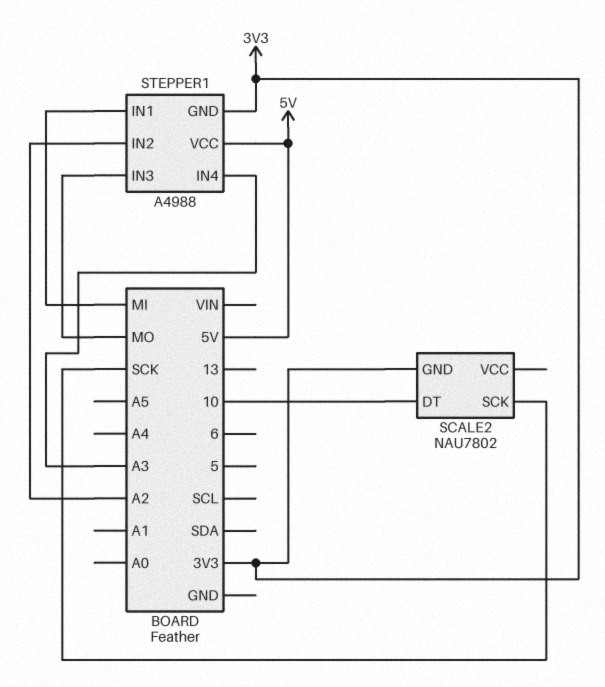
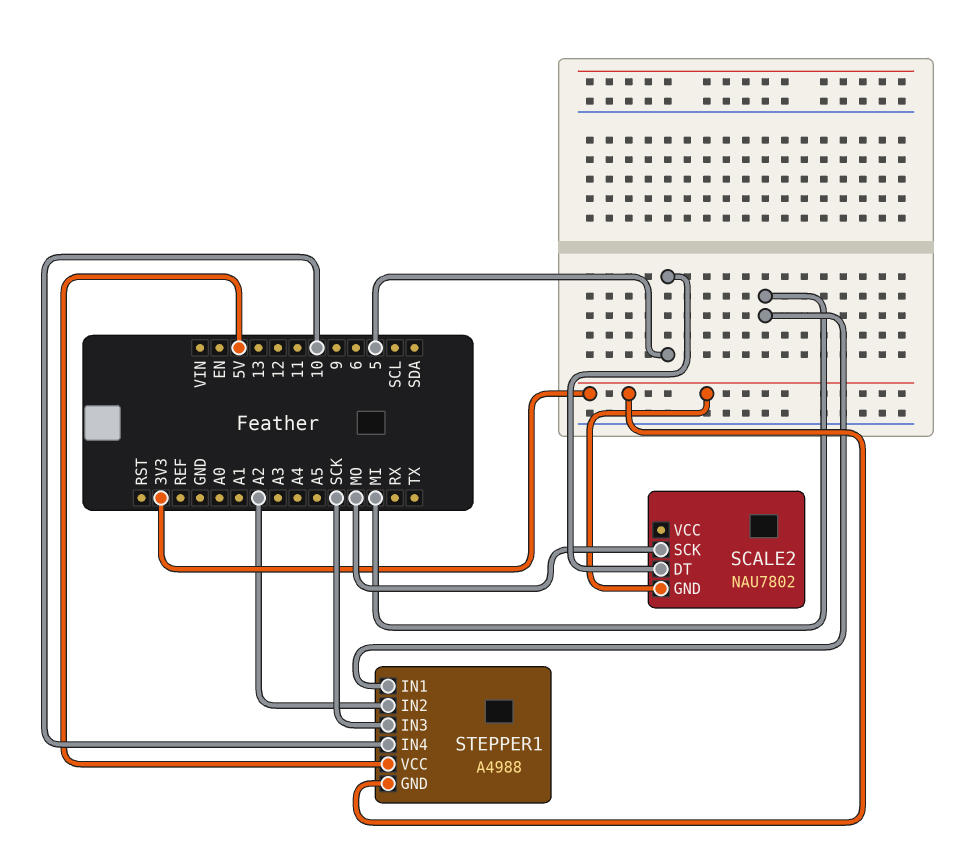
SCALE2 pin DT: 10 -> 5
SCALE2 pin SCK: SCK -> MO
STEPPER1 pin IN3: MO -> SCK
STEPPER1 pin IN4: A3 -> 10

